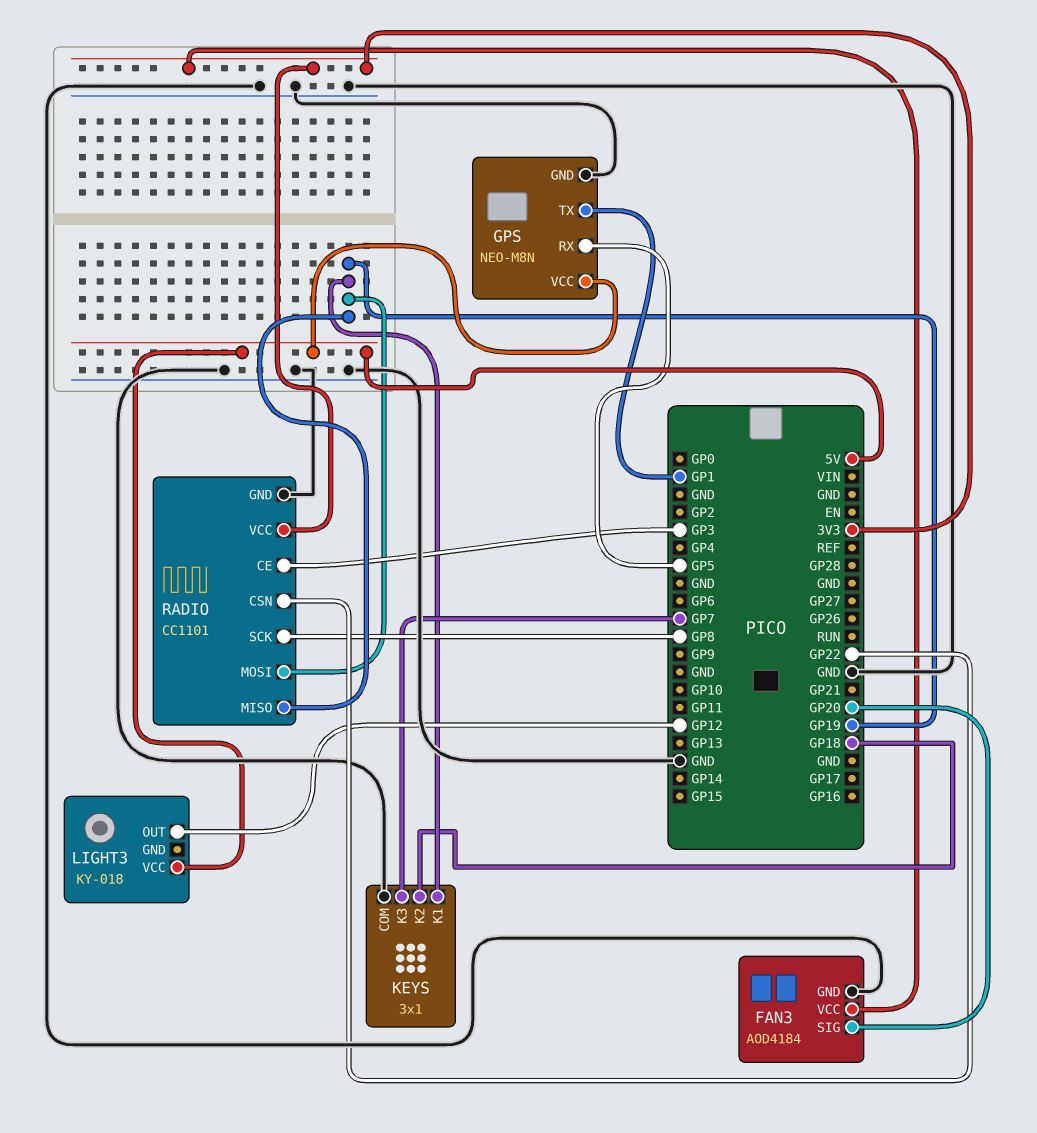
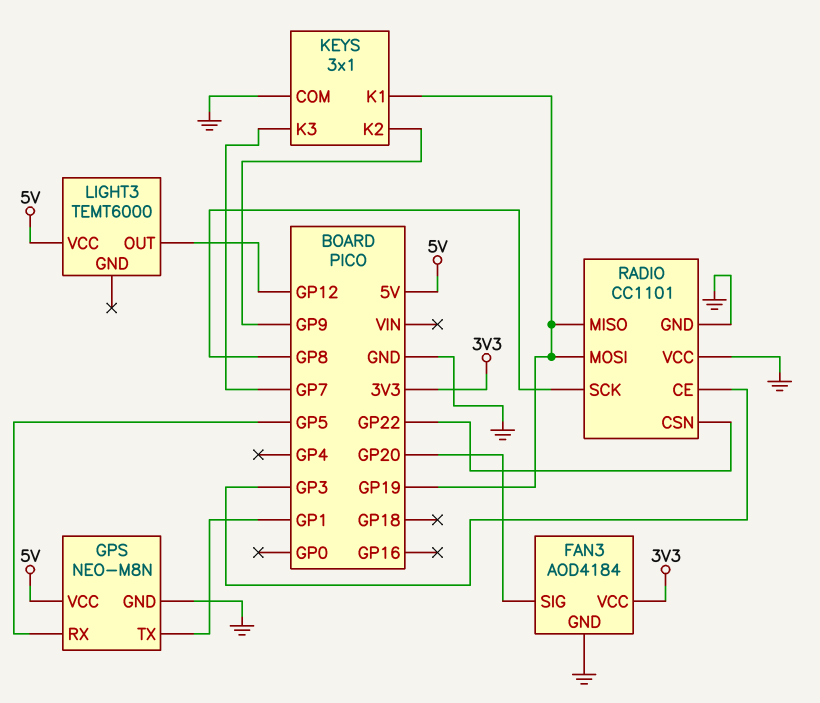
KEYS pin K2: GP18 -> GP9
LIGHT3: KY-018 -> TEMT6000
RADIO pin VCC: 3V3 -> GND

